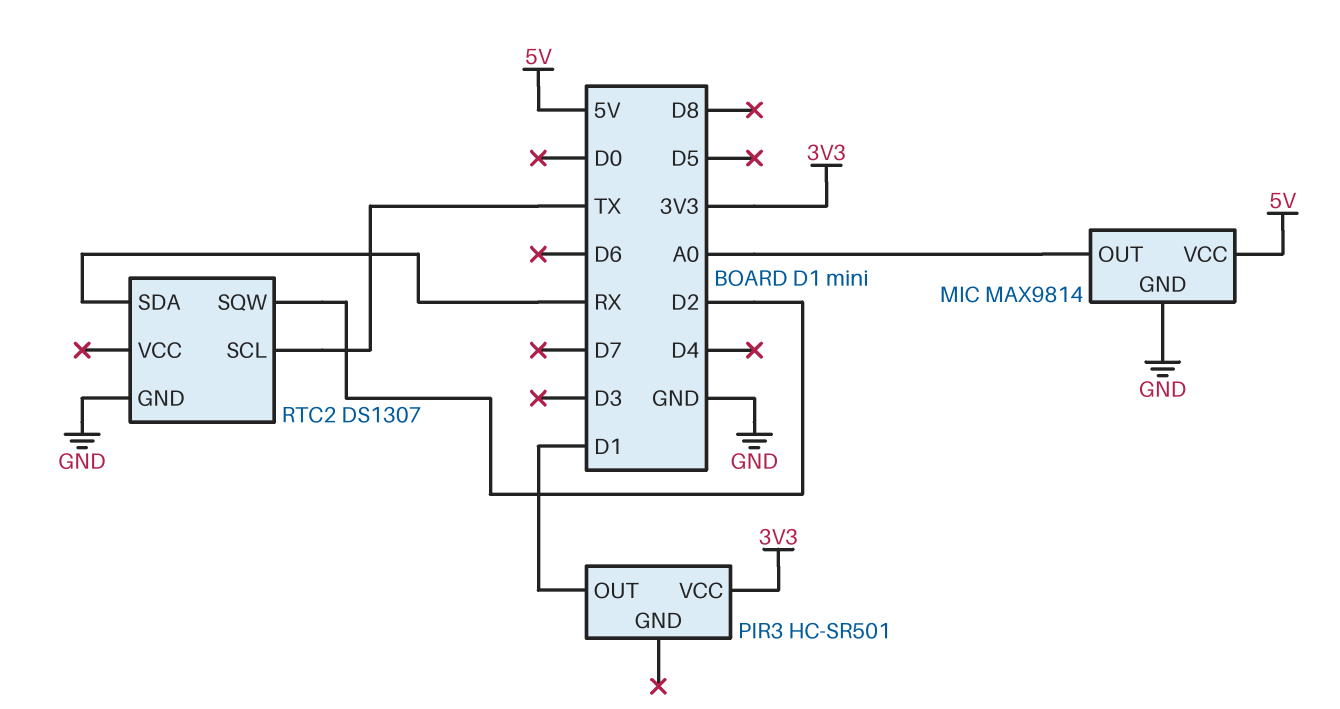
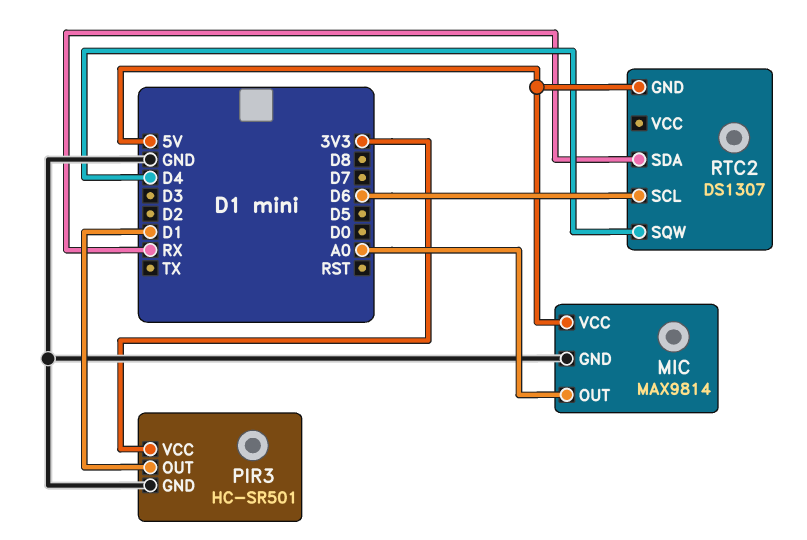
PIR3 pin GND: none -> GND
RTC2 pin GND: GND -> 5V
RTC2 pin SCL: TX -> D6
RTC2 pin SQW: D2 -> D4

